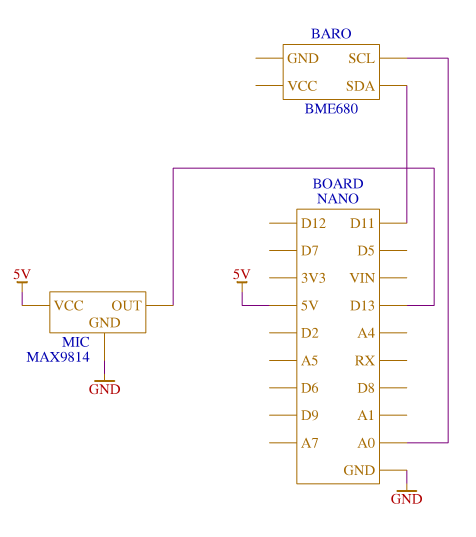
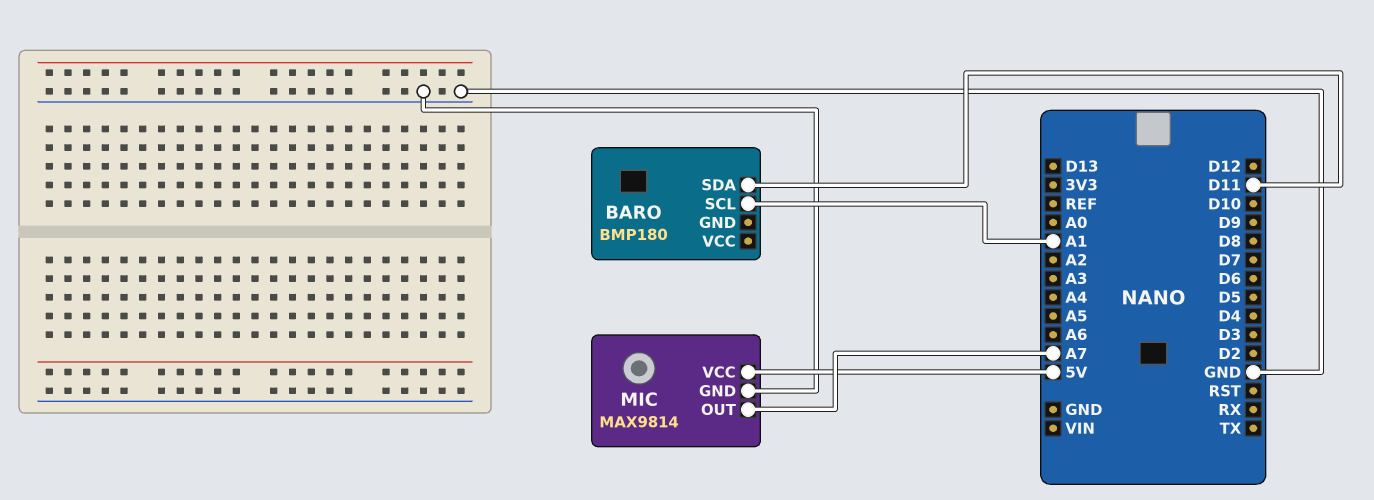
BARO: BME680 -> BMP180
BARO pin SCL: A0 -> A1
MIC pin OUT: D13 -> A7

